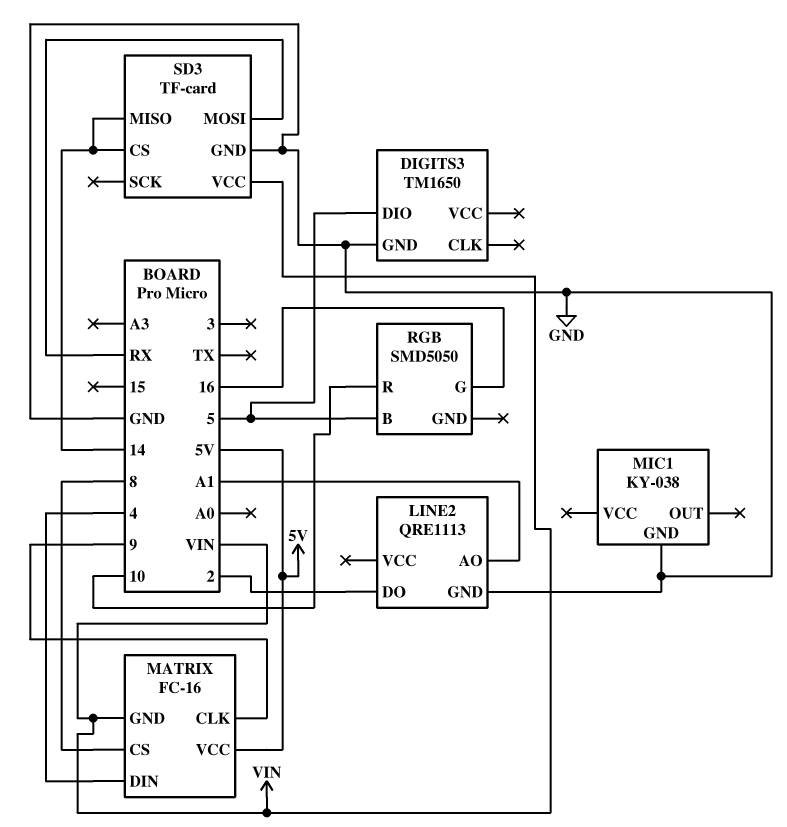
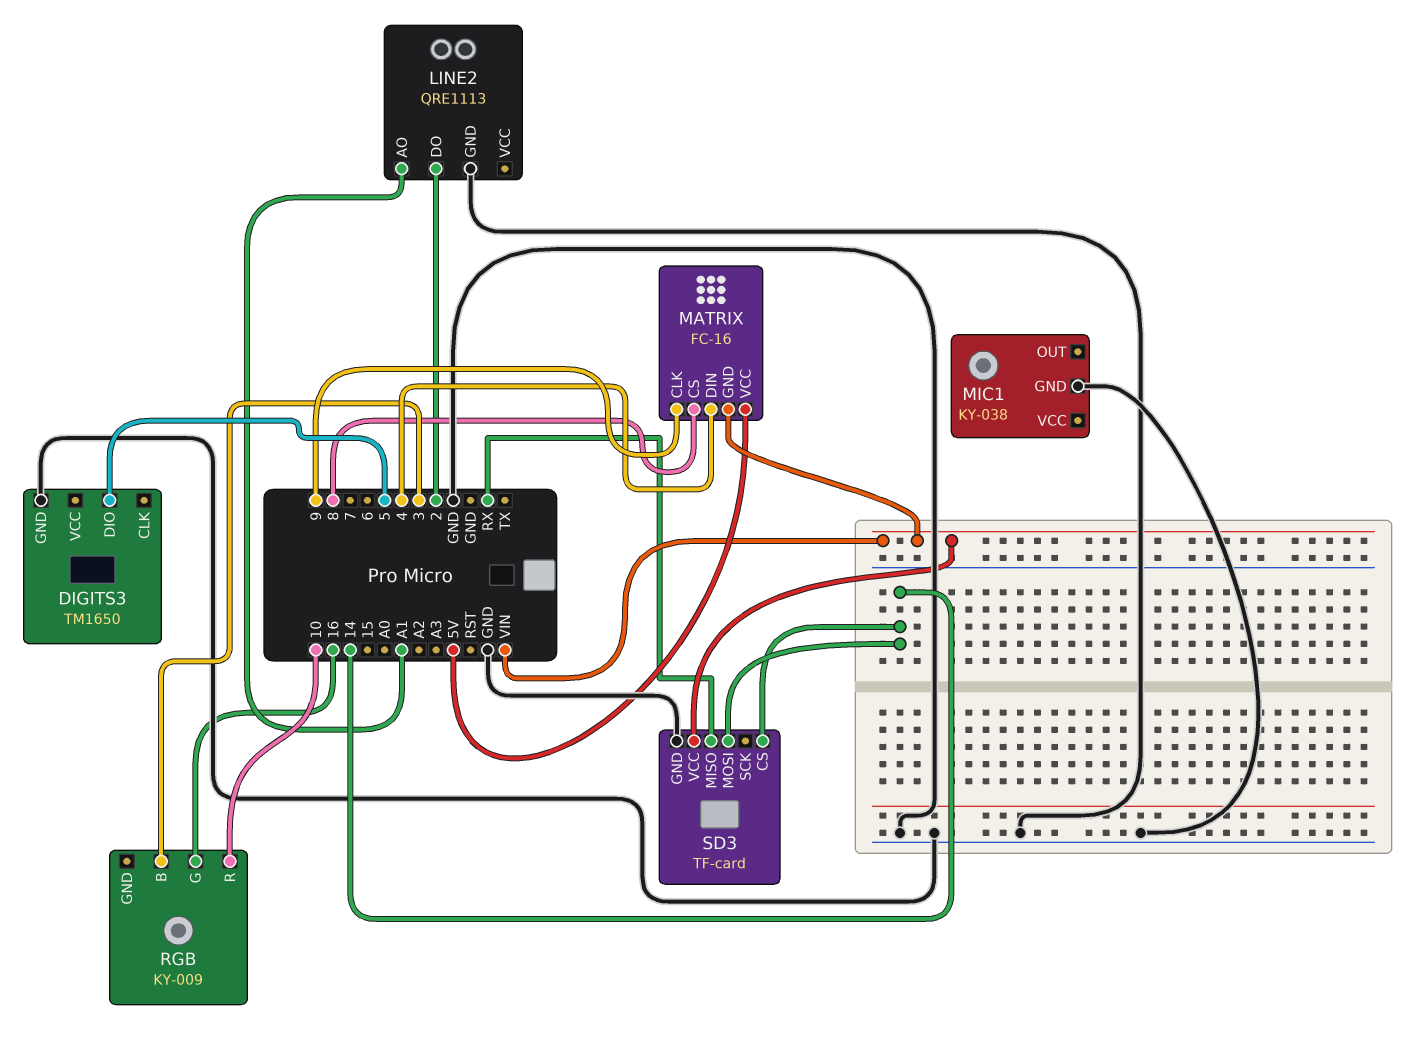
RGB: SMD5050 -> KY-009
RGB pin B: 5 -> 3
SD3 pin MISO: 14 -> RX
SD3 pin MOSI: RX -> 14

